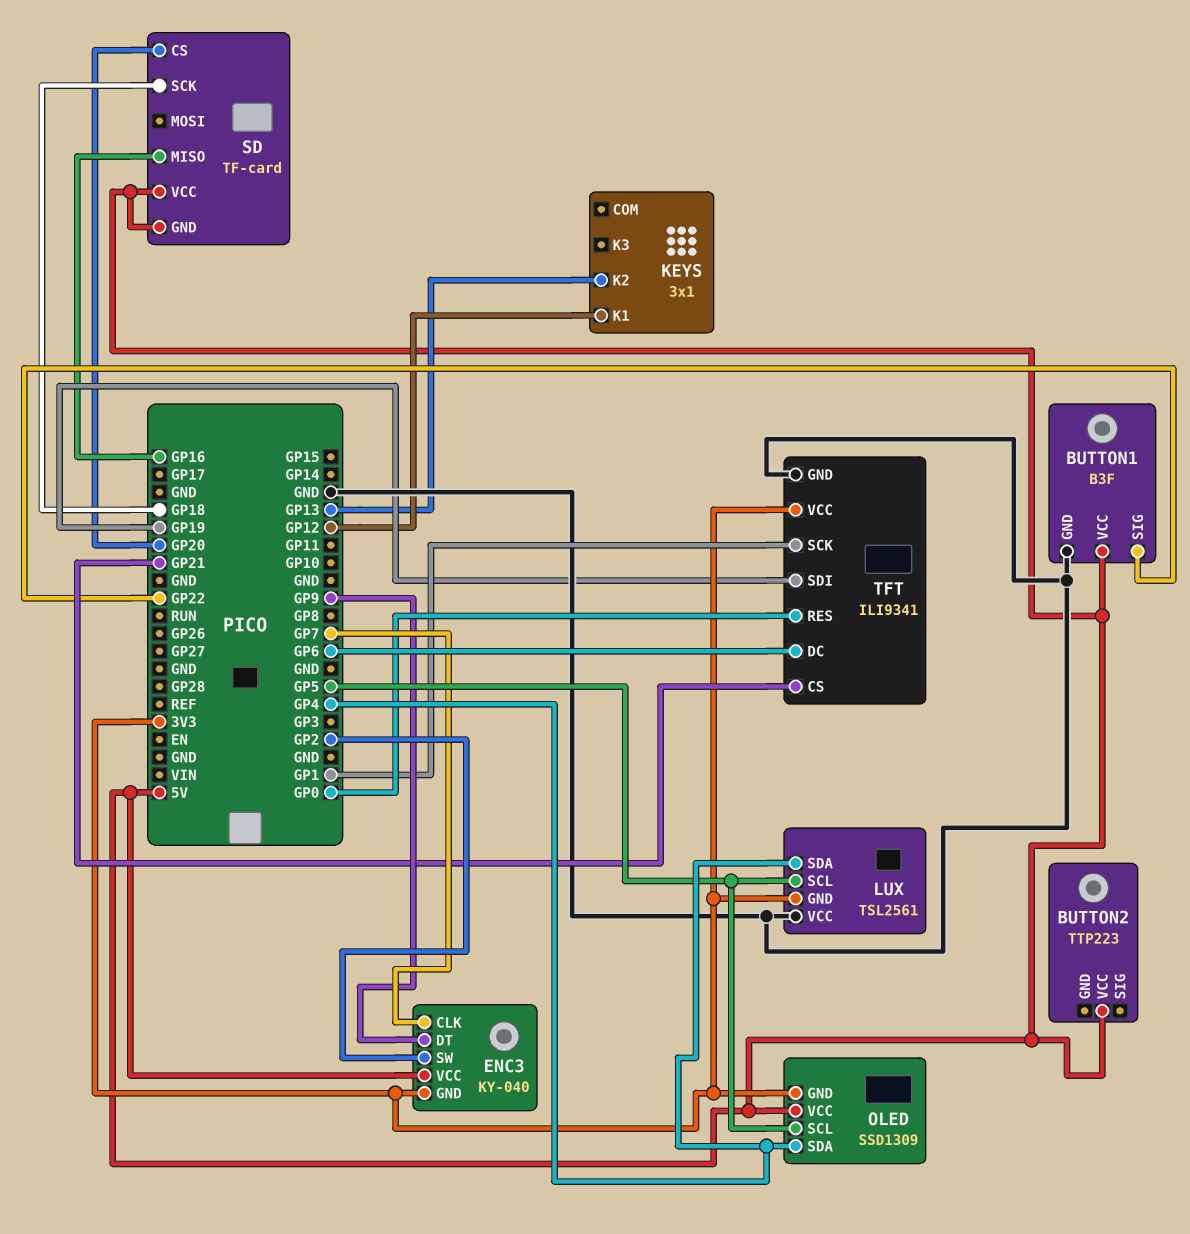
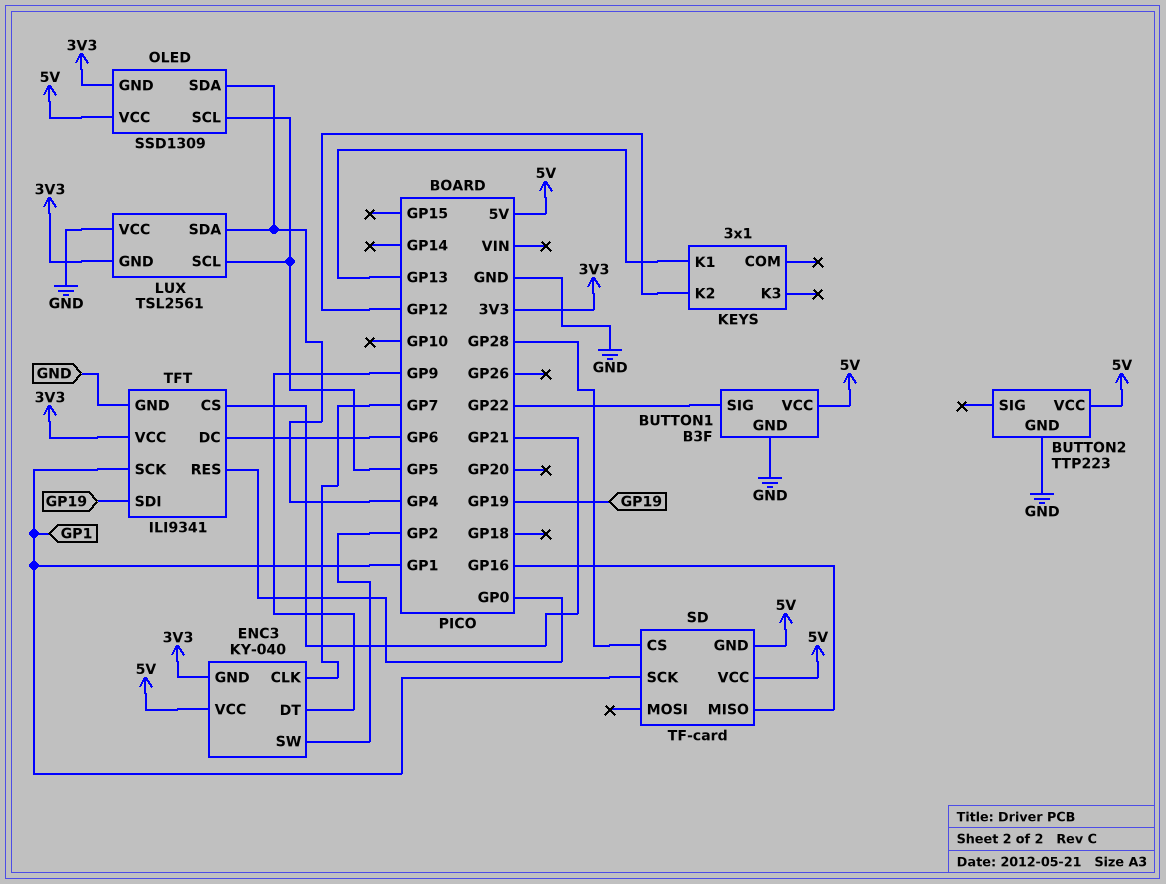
BUTTON2 pin GND: none -> GND
KEYS pin K1: GP12 -> GP13
KEYS pin K2: GP13 -> GP12
SD pin CS: GP20 -> GP28
SD pin SCK: GP18 -> GP1

